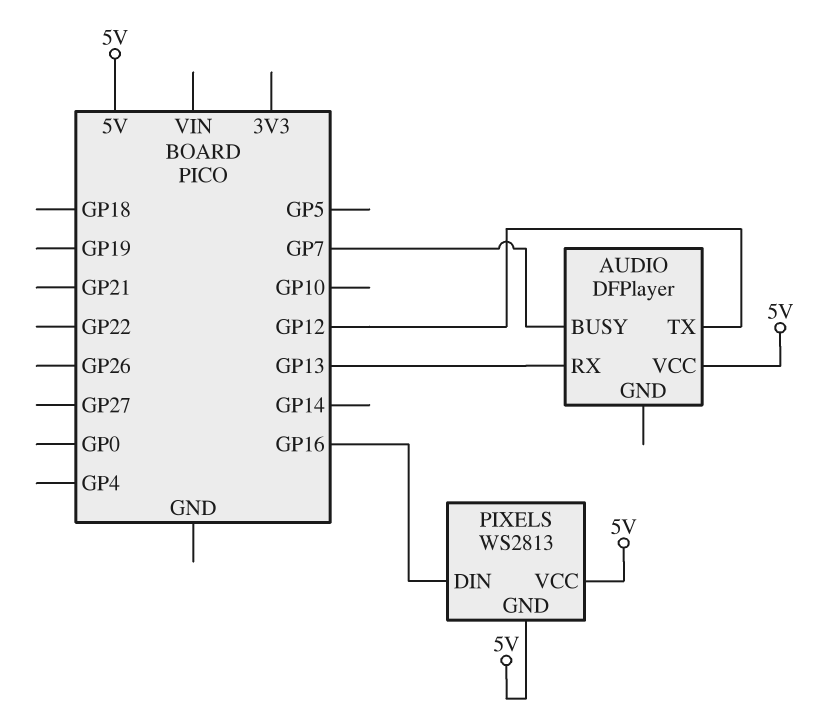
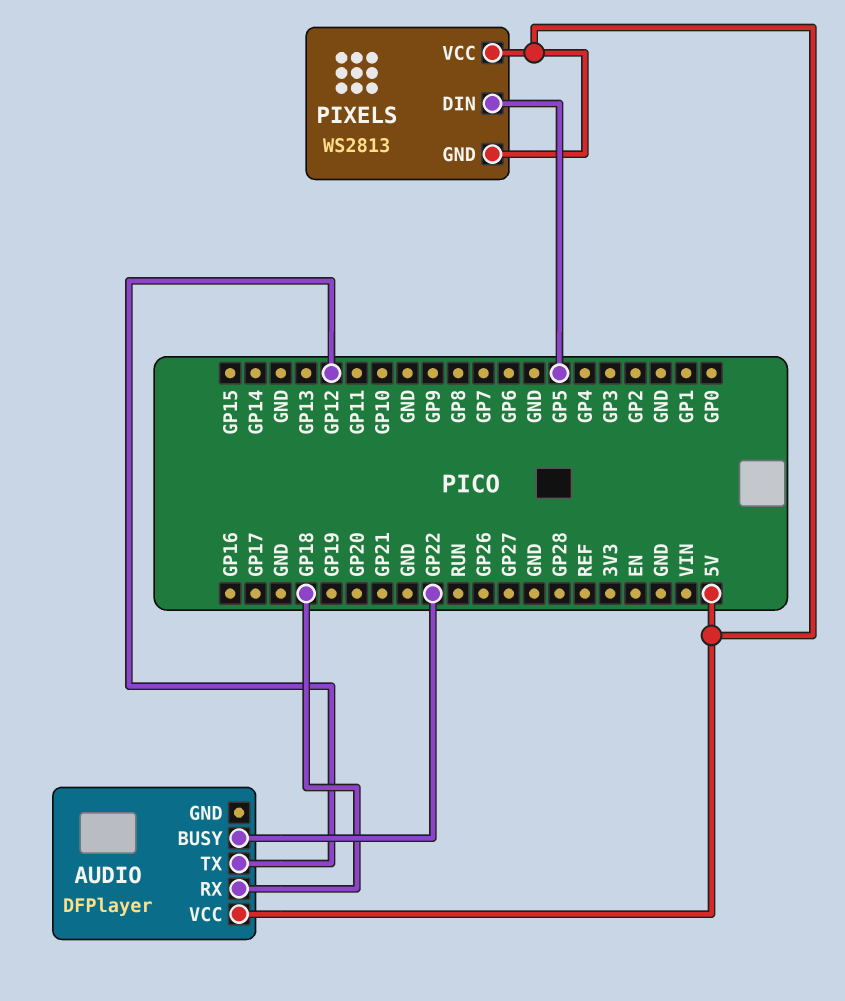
AUDIO pin BUSY: GP7 -> GP22
AUDIO pin RX: GP13 -> GP18
PIXELS pin DIN: GP16 -> GP5

